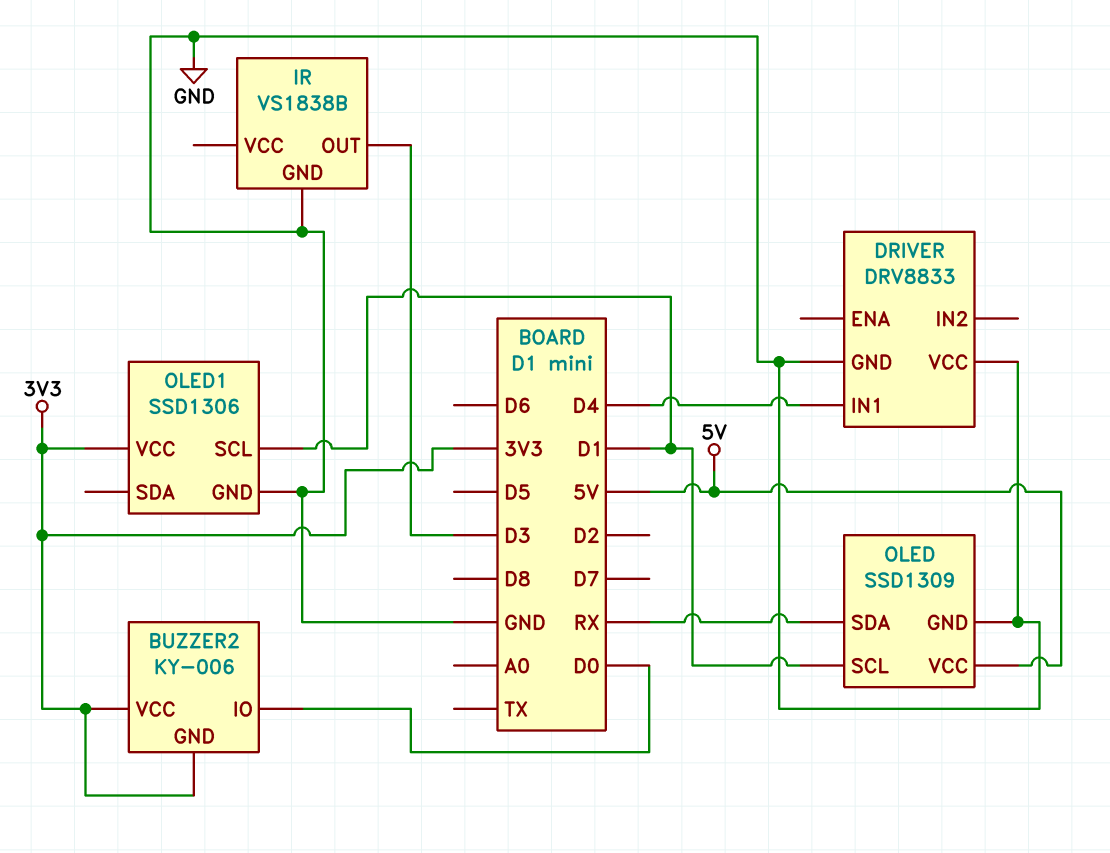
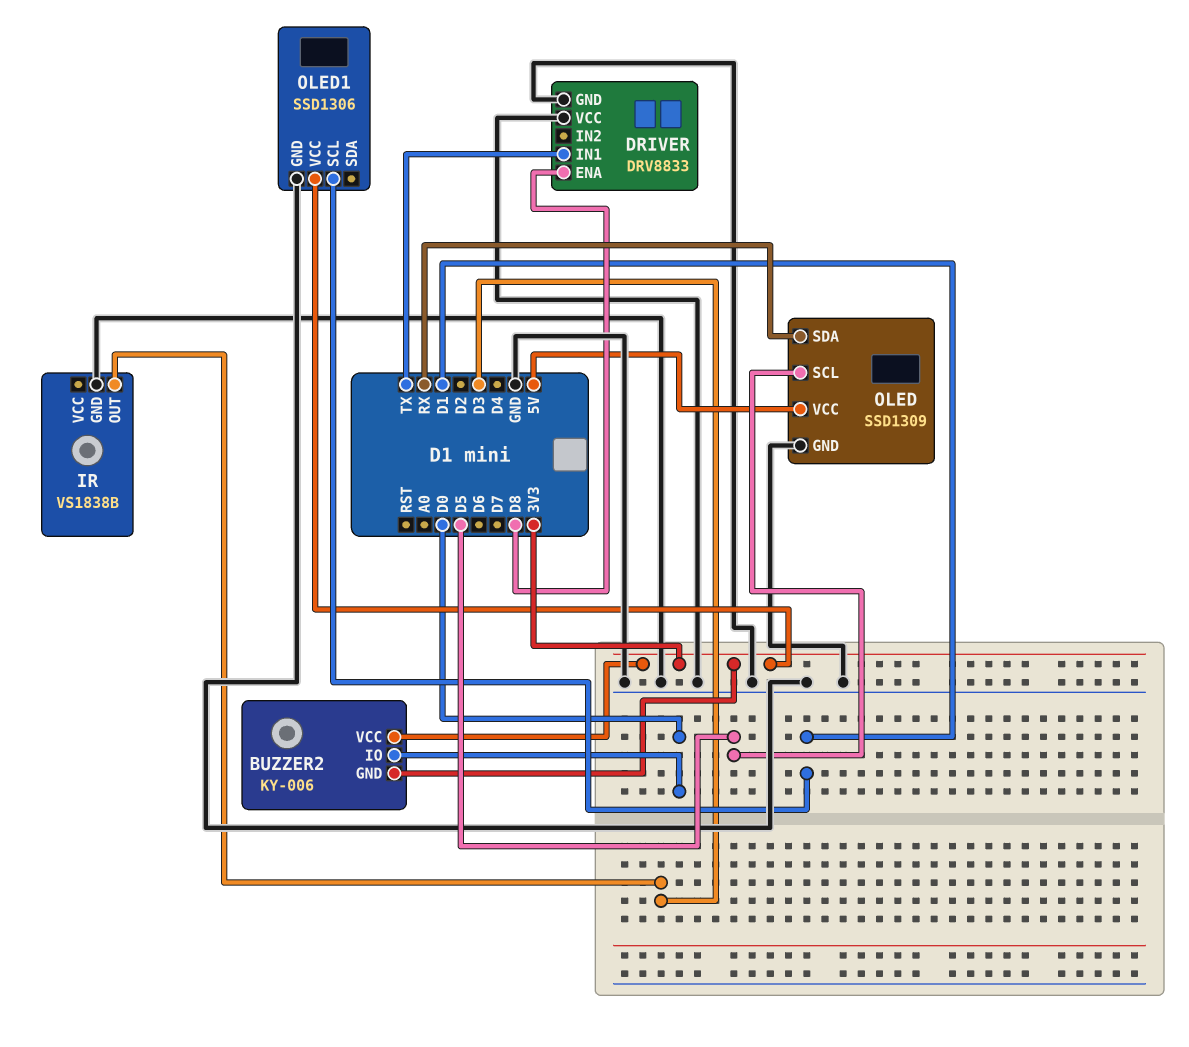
DRIVER pin ENA: none -> D8
DRIVER pin IN1: D4 -> TX
OLED pin SCL: D1 -> D5

